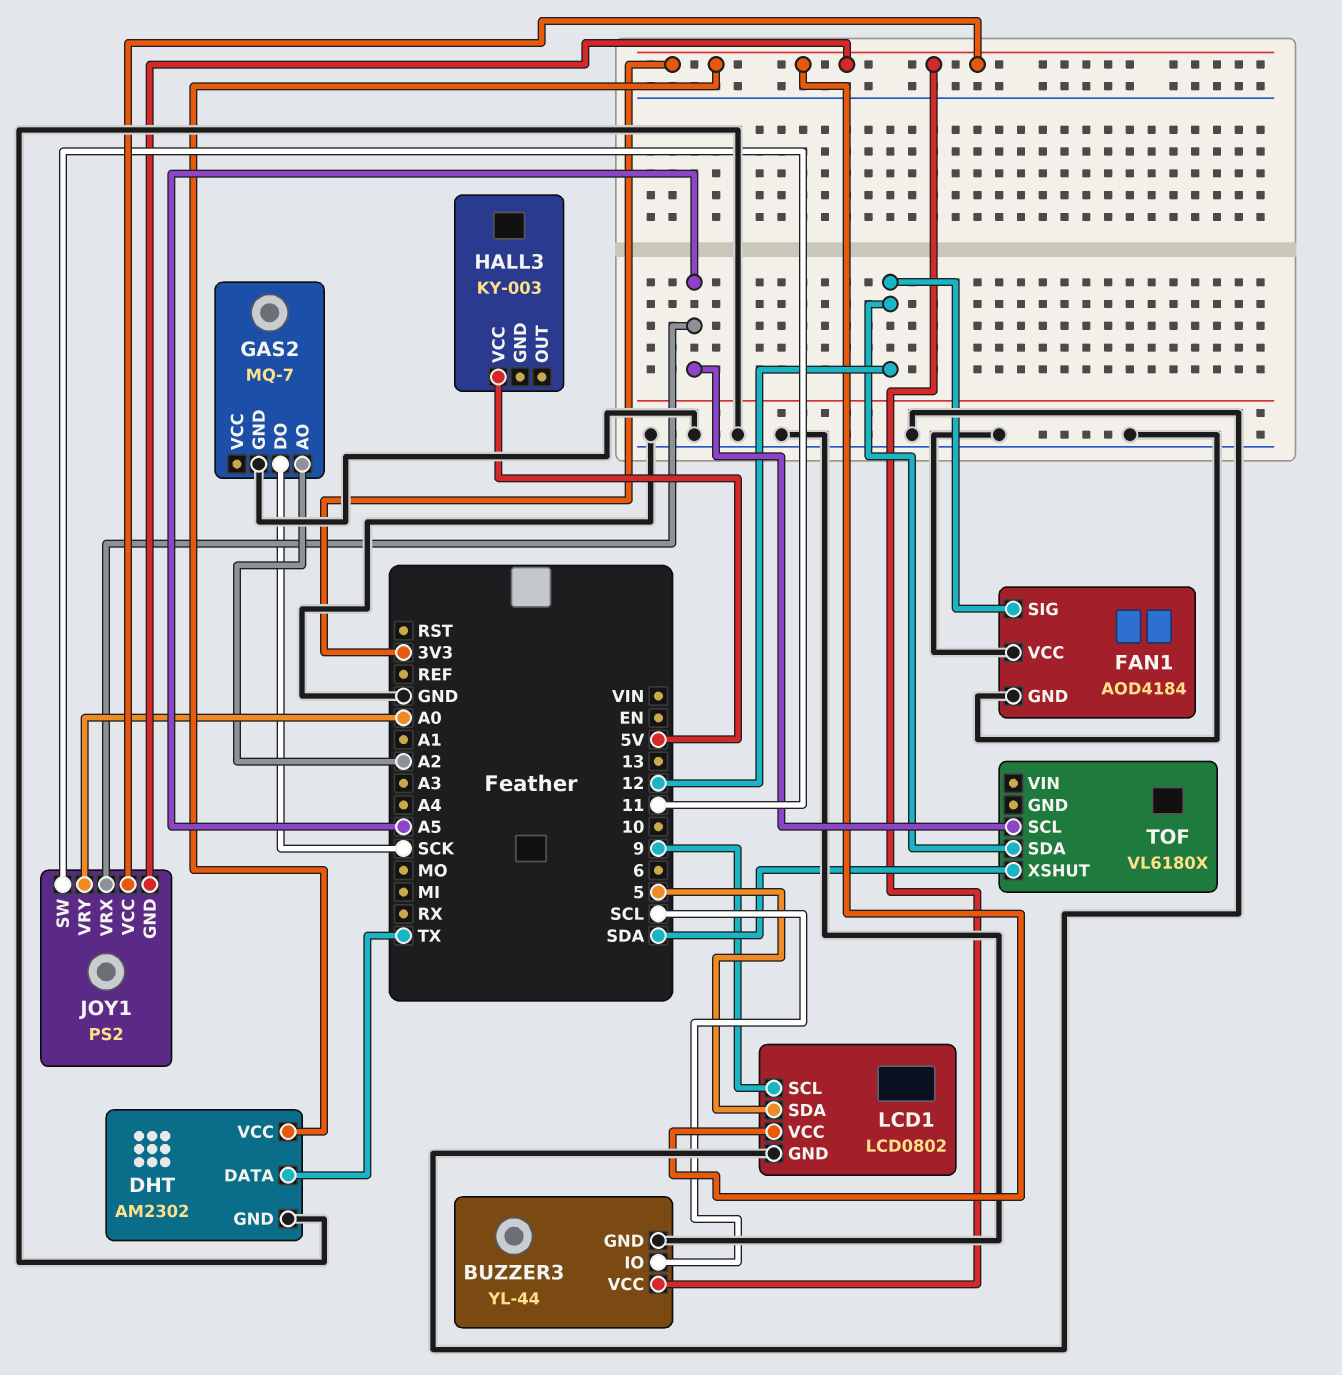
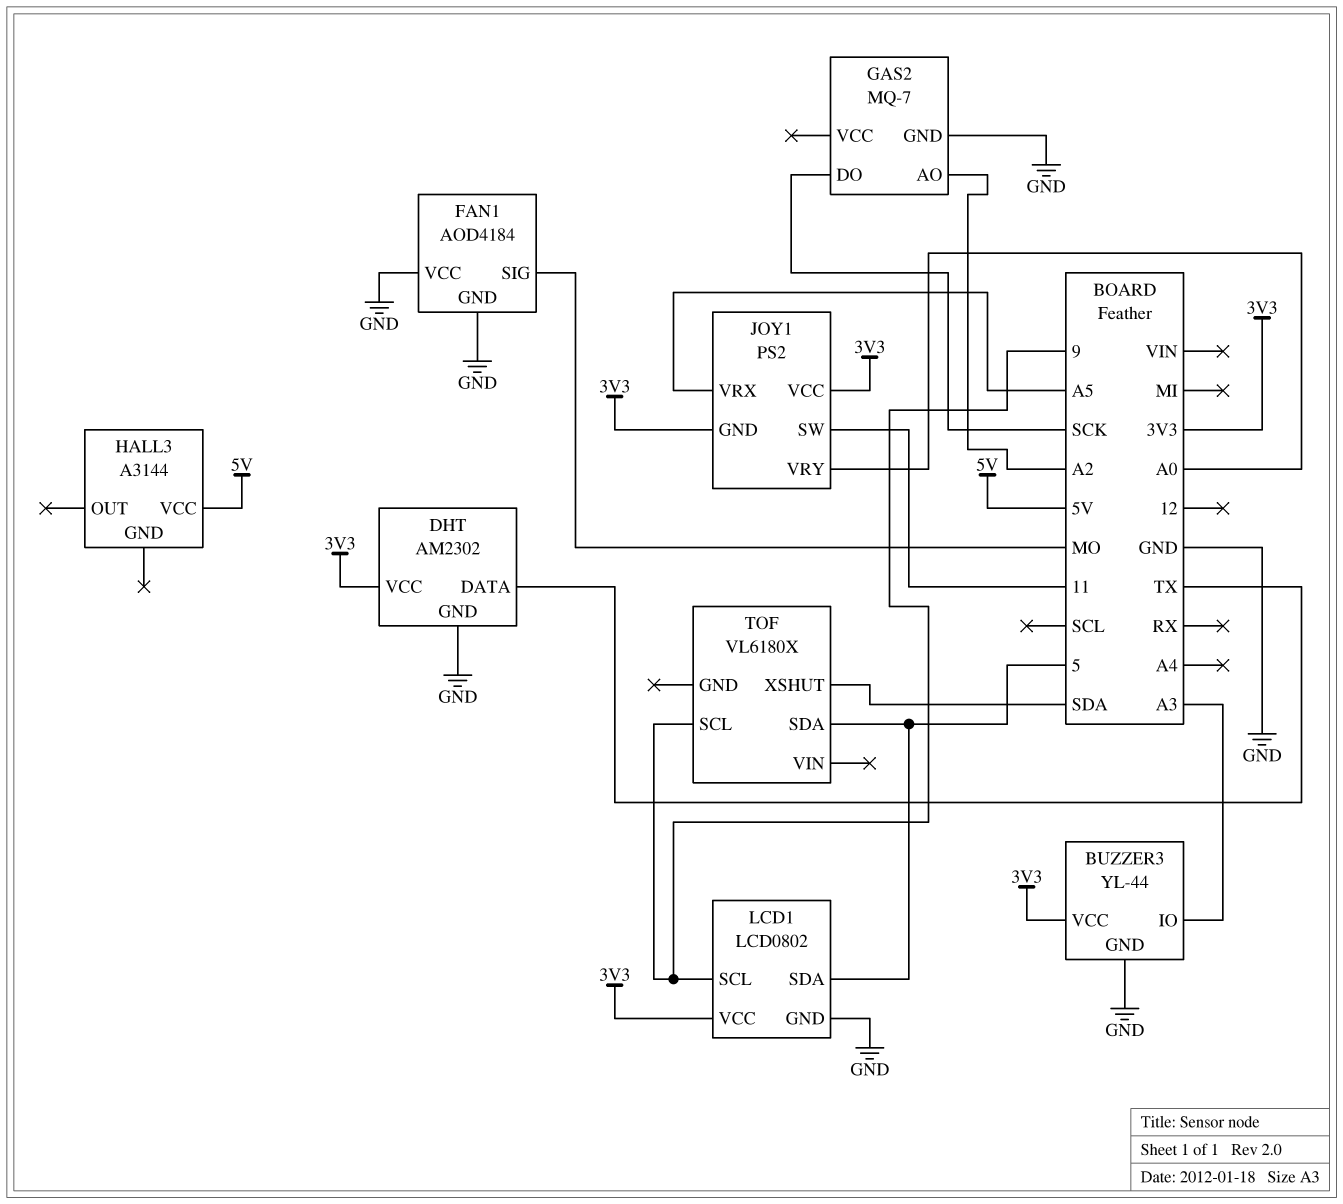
BUZZER3 pin IO: SCL -> A3
FAN1 pin SIG: 12 -> MO
HALL3: KY-003 -> A3144
TOF pin SCL: A5 -> 9
TOF pin SDA: 12 -> 5

